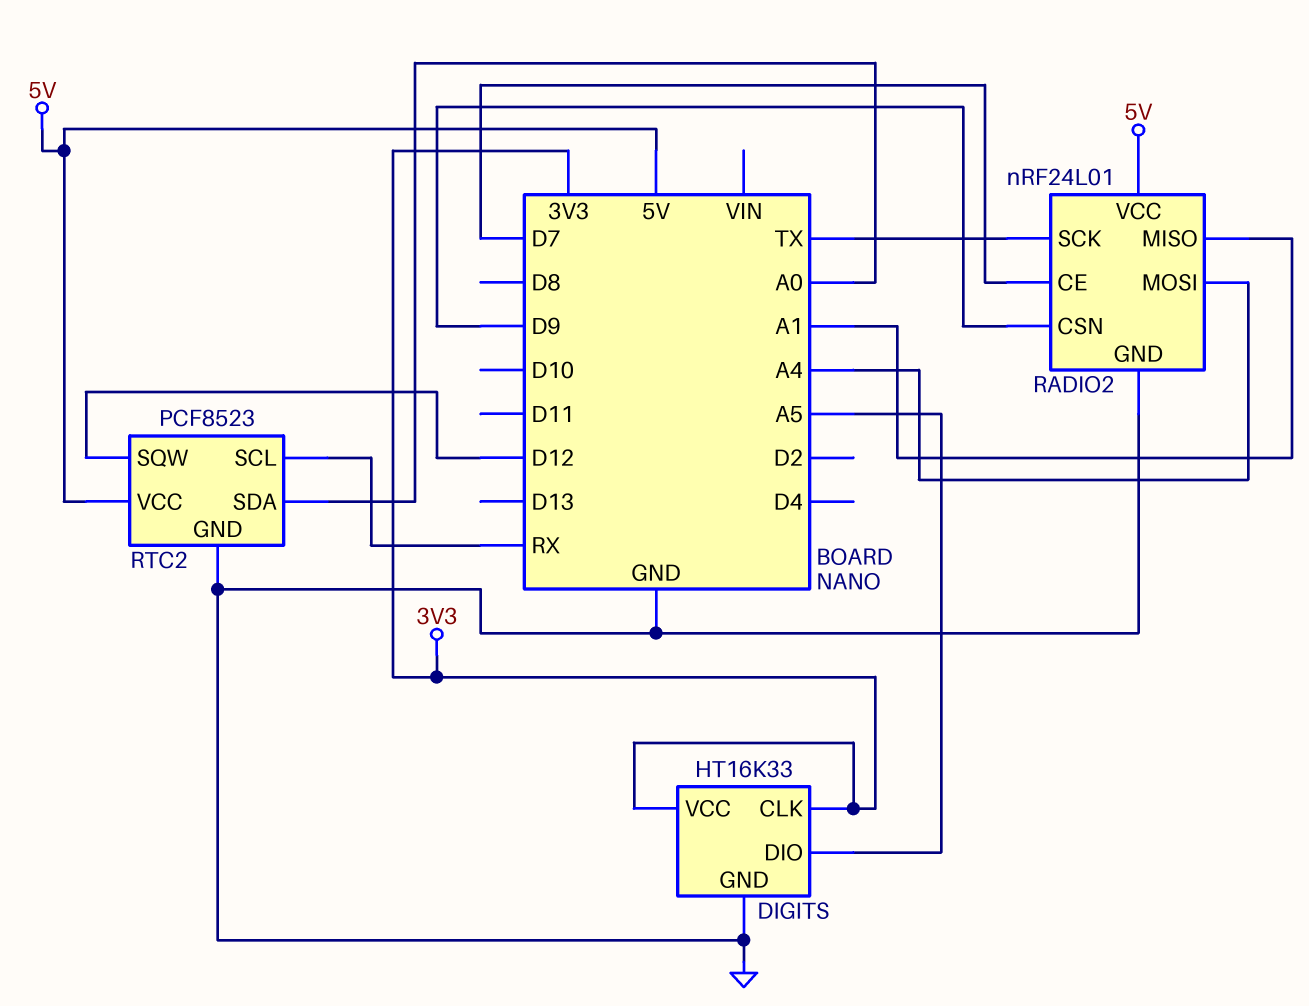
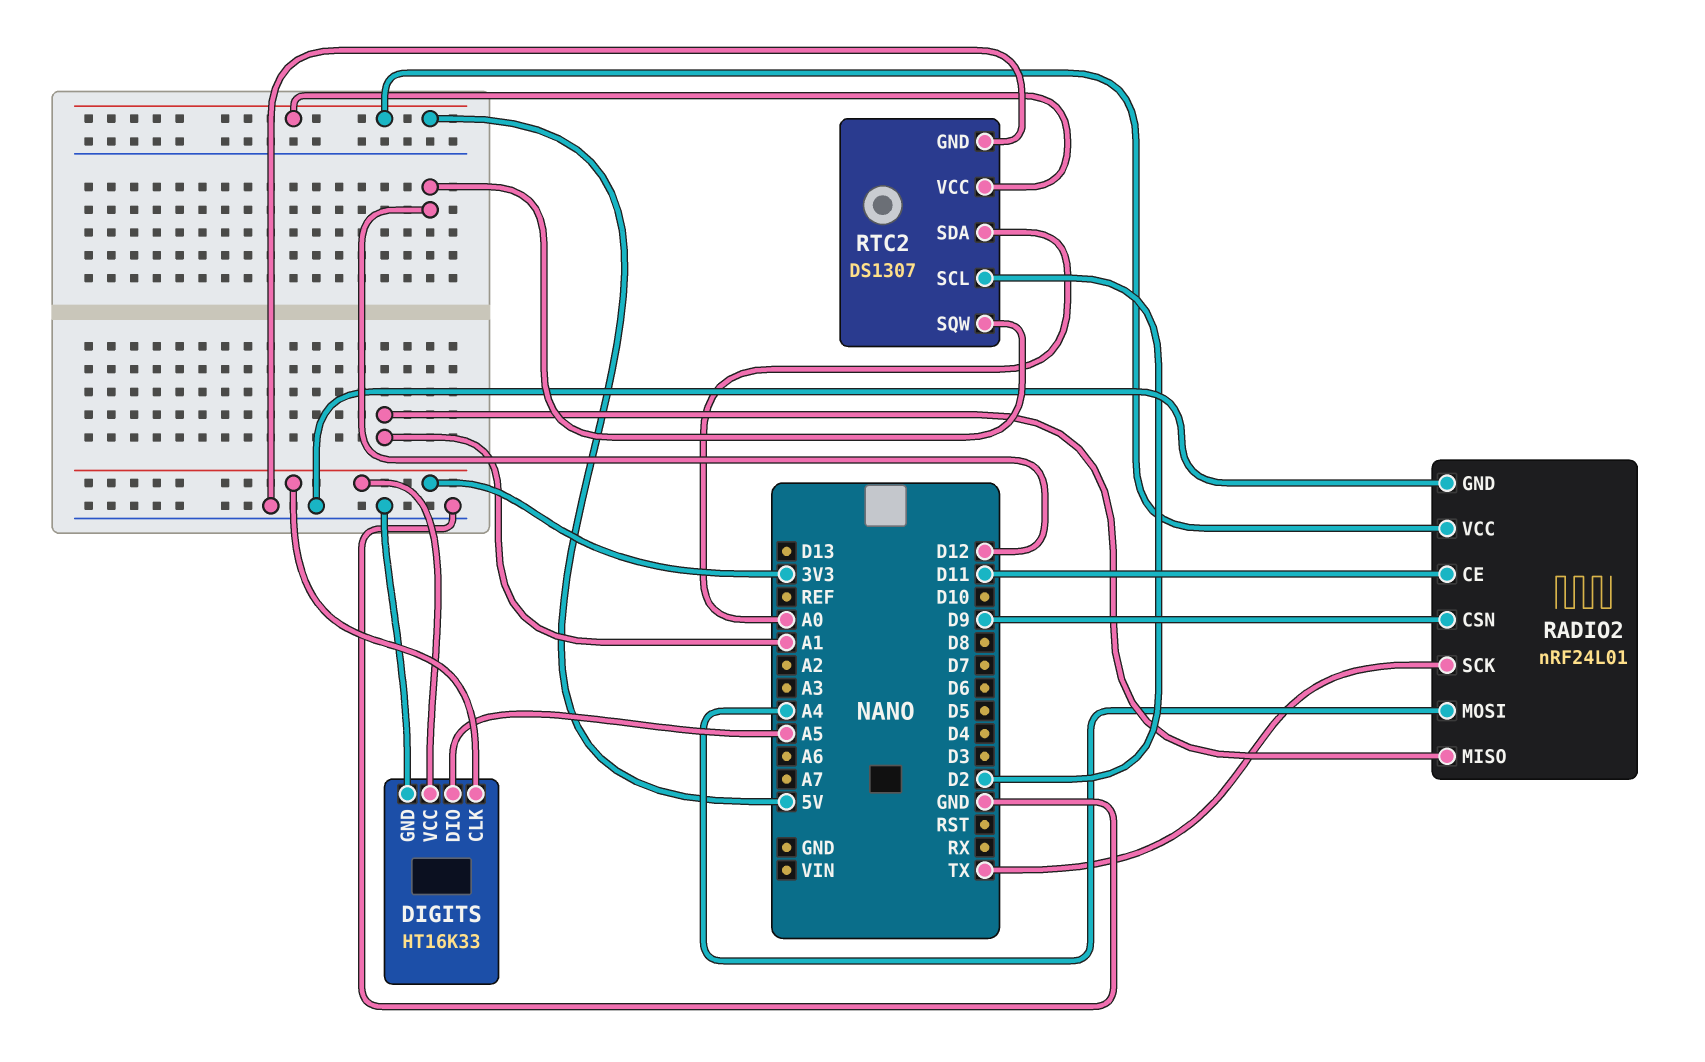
RADIO2 pin CE: D7 -> D11
RTC2: PCF8523 -> DS1307
RTC2 pin SCL: RX -> D2

